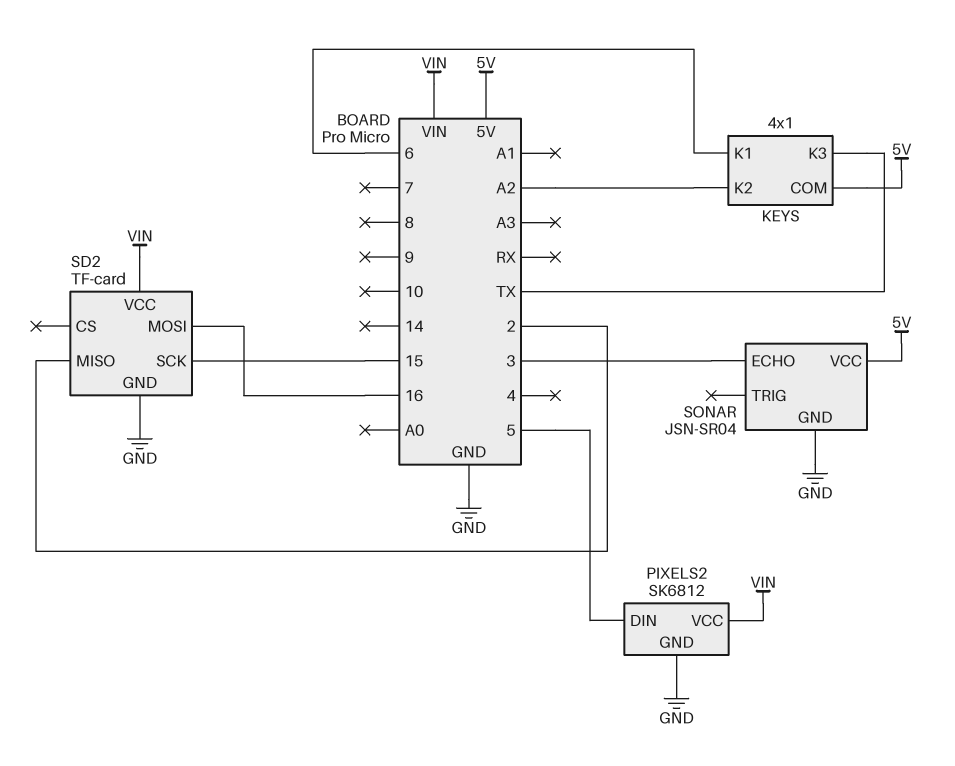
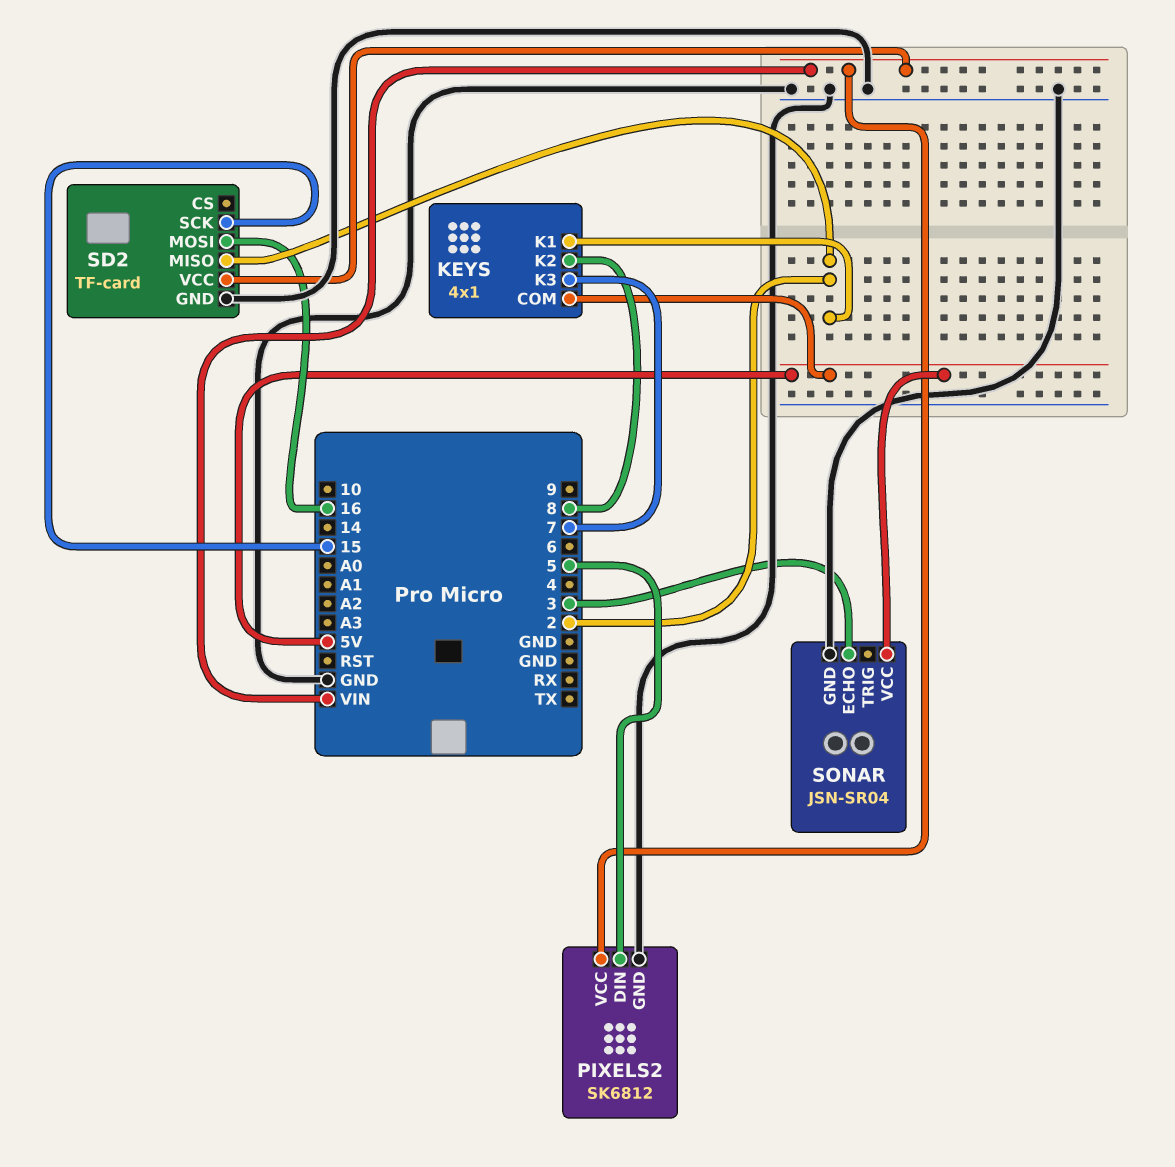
KEYS pin K1: 6 -> 2
KEYS pin K2: A2 -> 8
KEYS pin K3: TX -> 7

